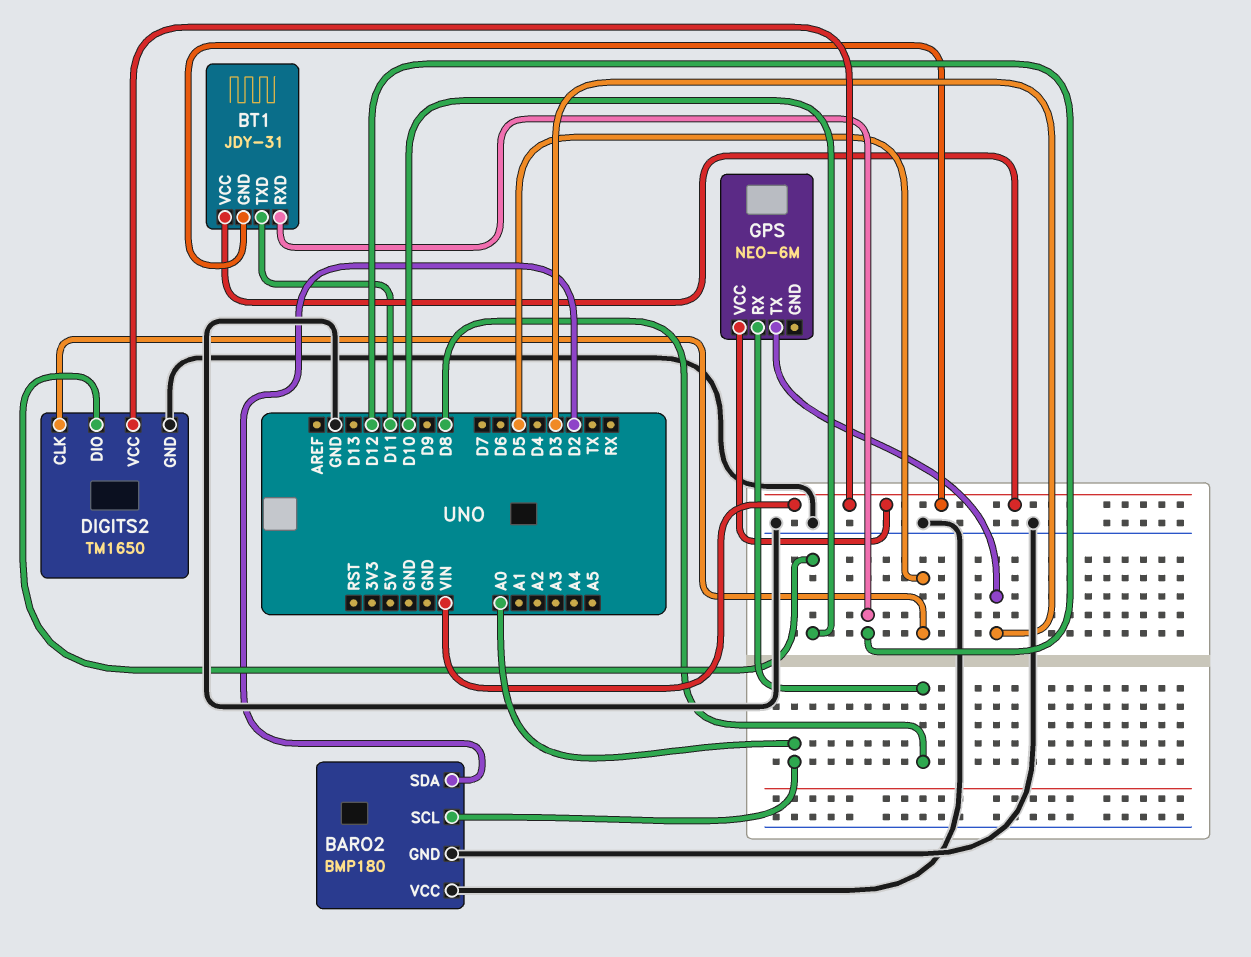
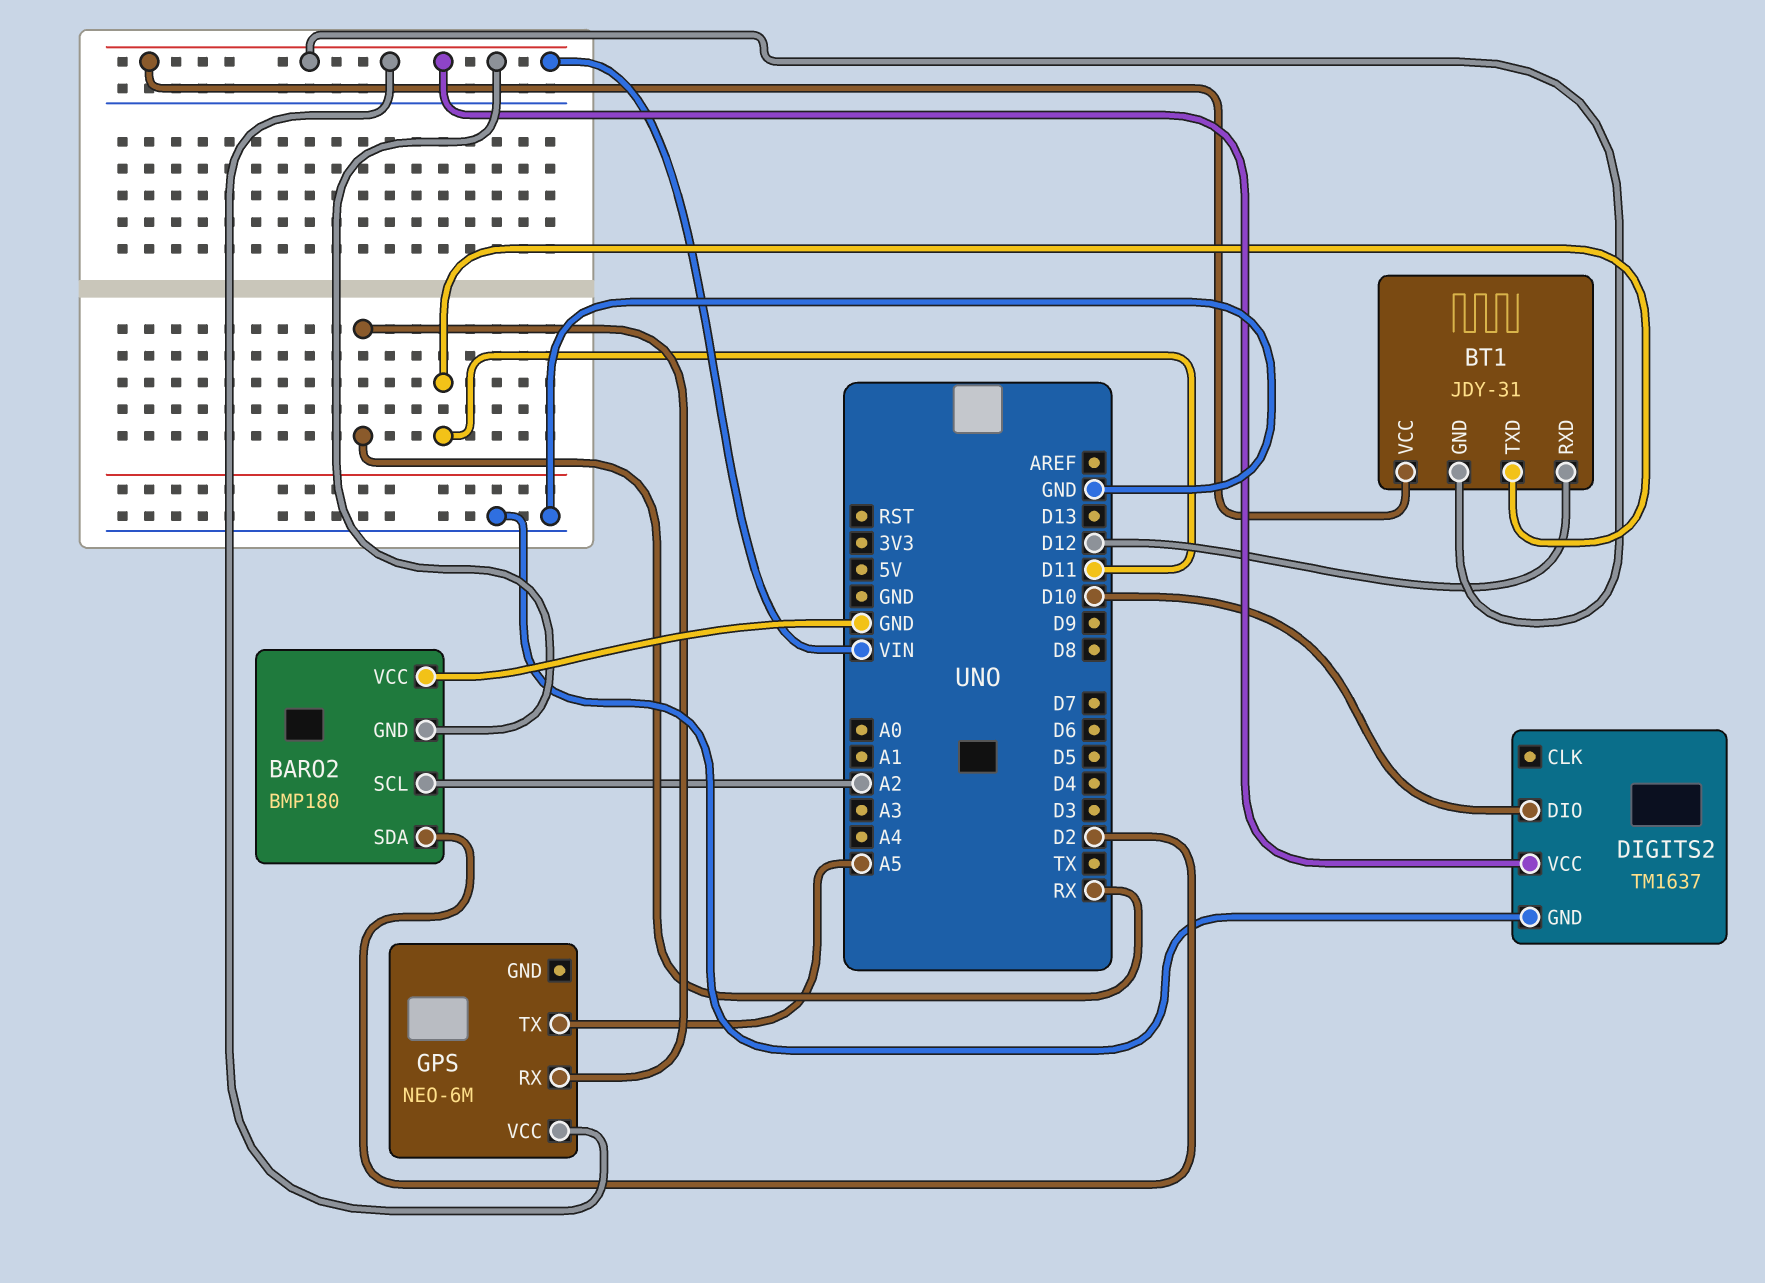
BARO2 pin GND: GND -> VIN
BARO2 pin SCL: A0 -> A2
DIGITS2: TM1650 -> TM1637
DIGITS2 pin CLK: D5 -> none
GPS pin RX: D8 -> RX
GPS pin TX: D3 -> A5

